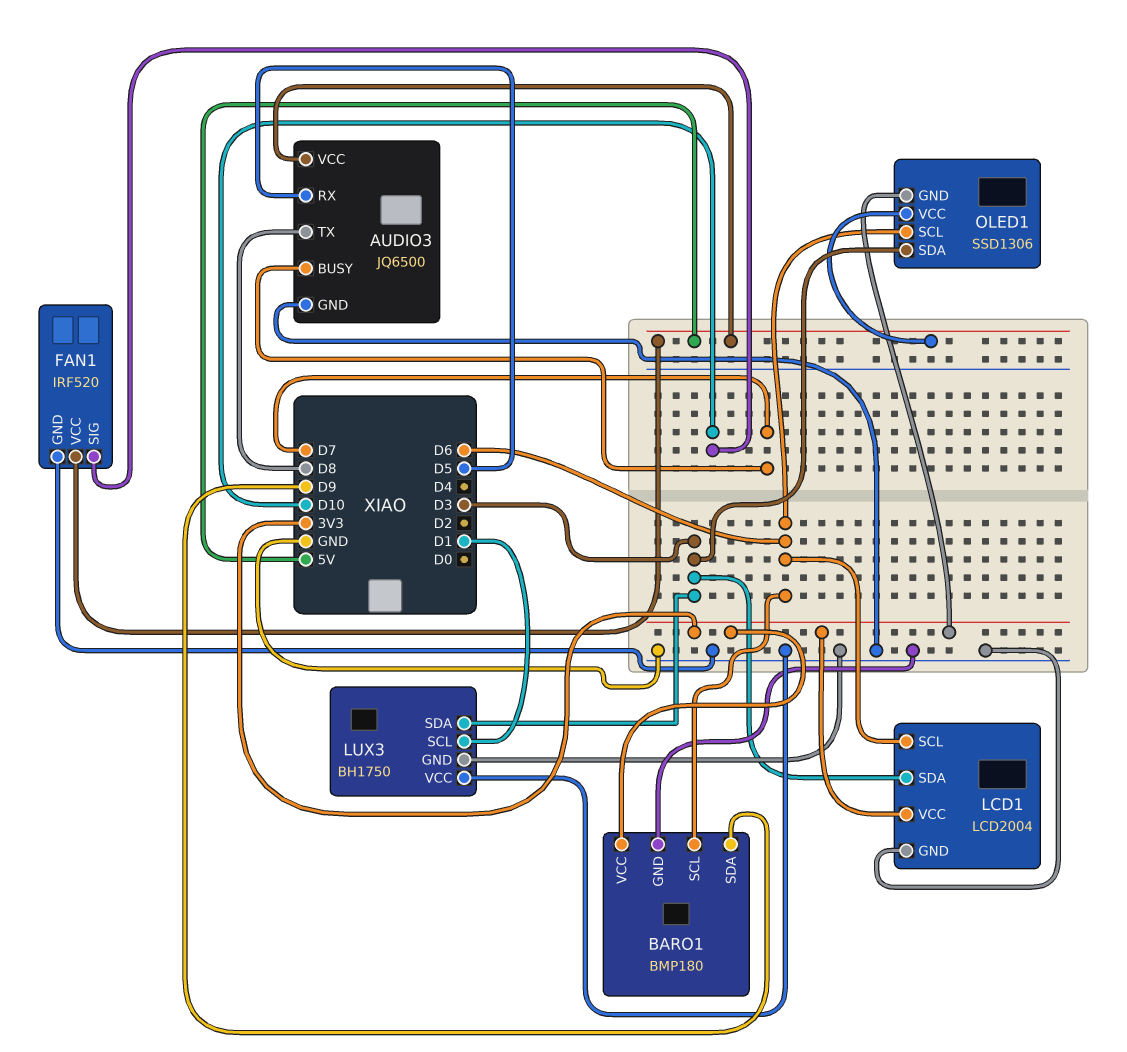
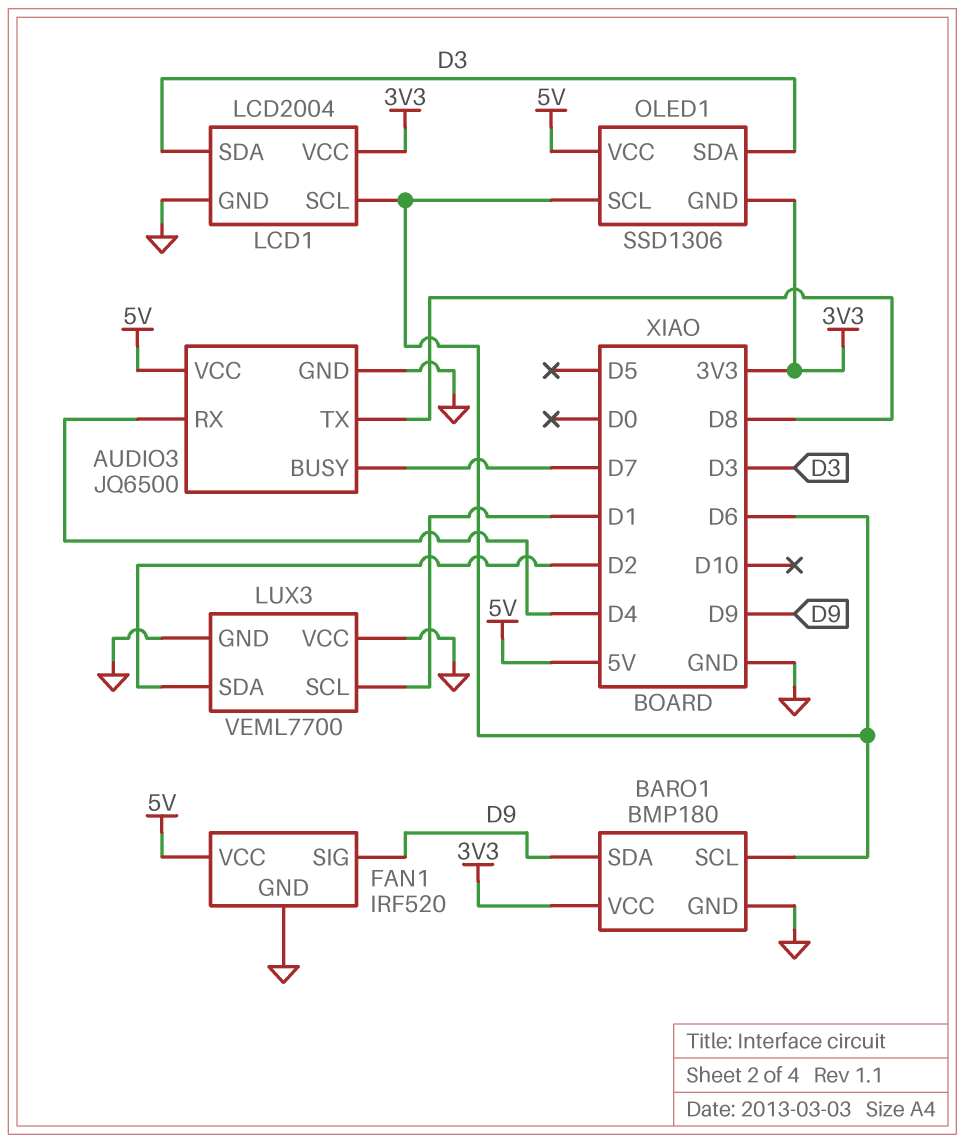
AUDIO3 pin RX: D5 -> D4
FAN1 pin SIG: D10 -> D9
LUX3: BH1750 -> VEML7700
LUX3 pin SDA: D3 -> D2

